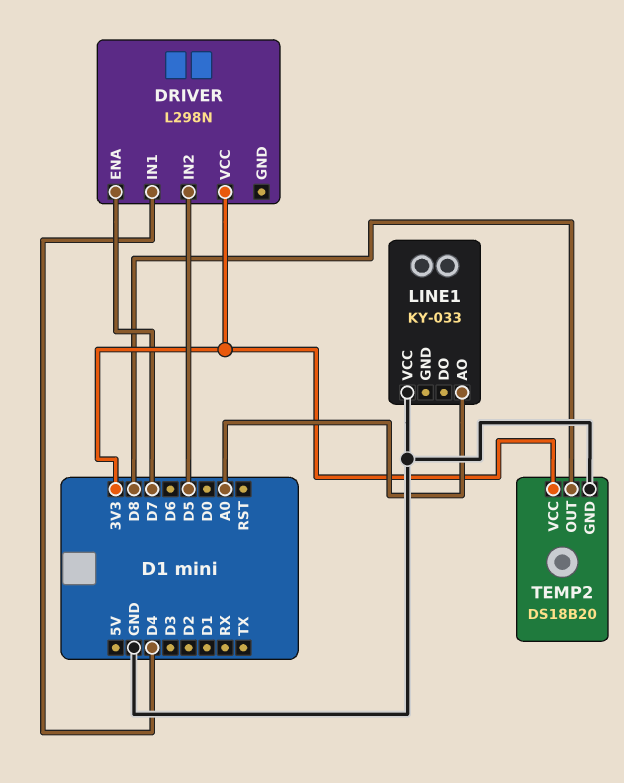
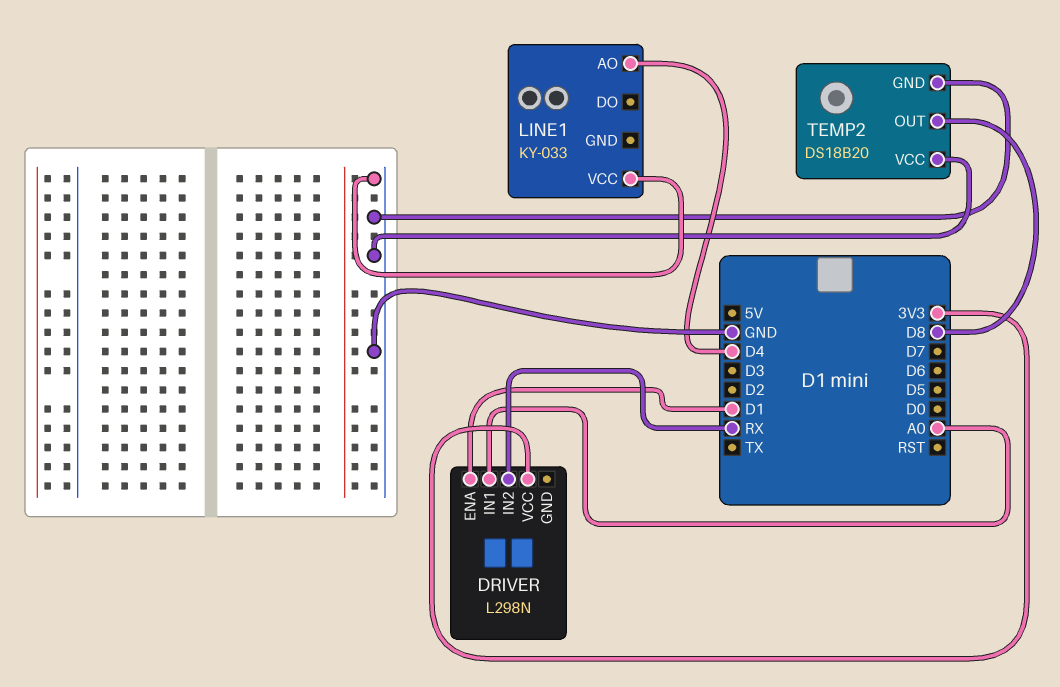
DRIVER pin ENA: D7 -> D1
DRIVER pin IN1: D4 -> A0
DRIVER pin IN2: D5 -> RX
LINE1 pin AO: A0 -> D4
TEMP2 pin VCC: 3V3 -> GND

